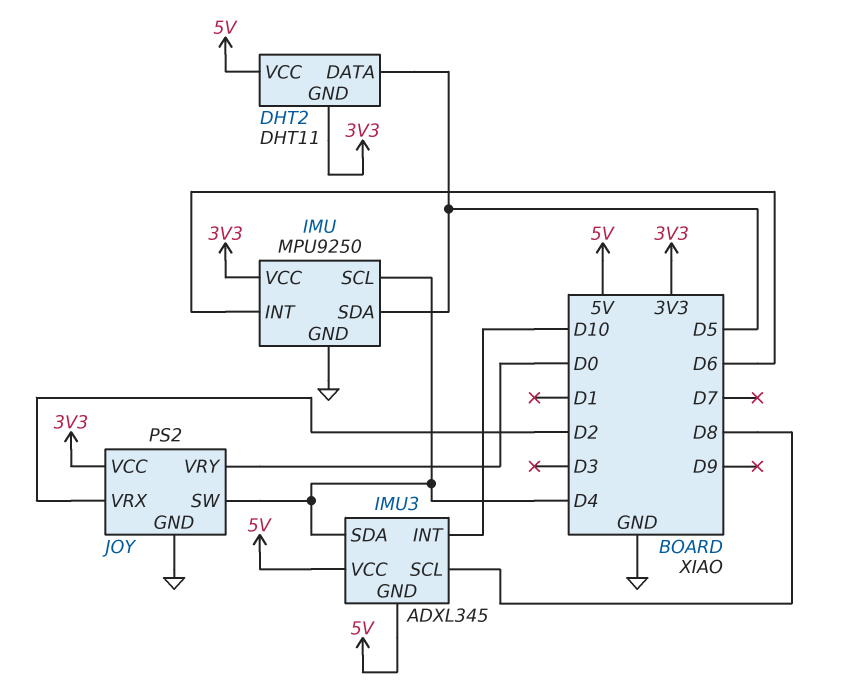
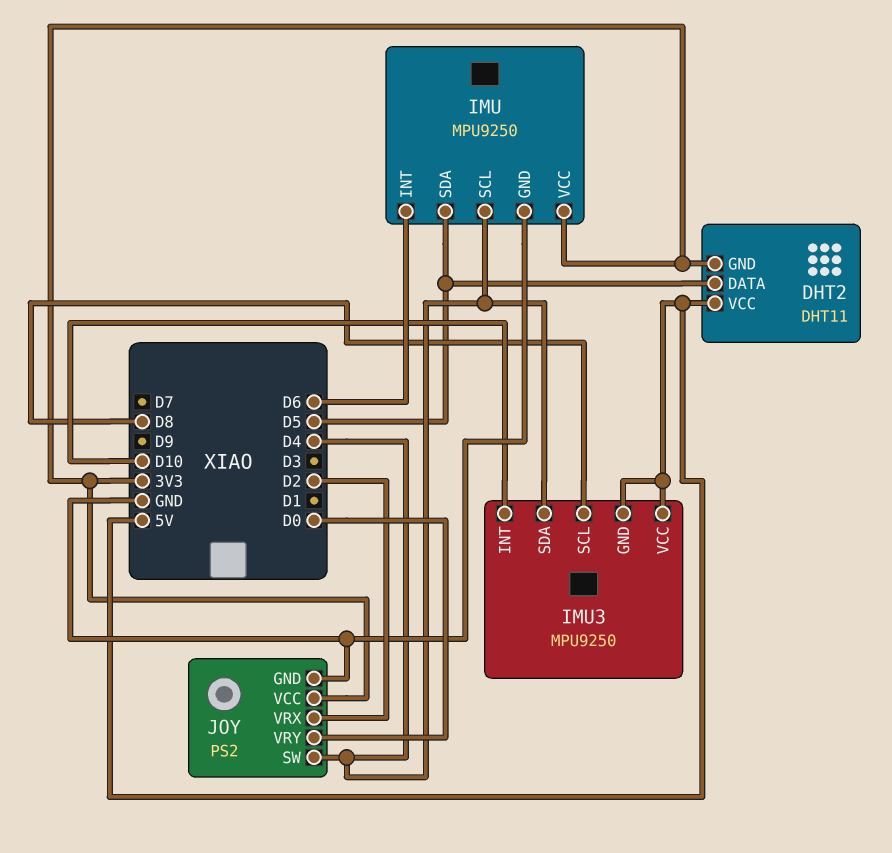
IMU3: ADXL345 -> MPU9250

